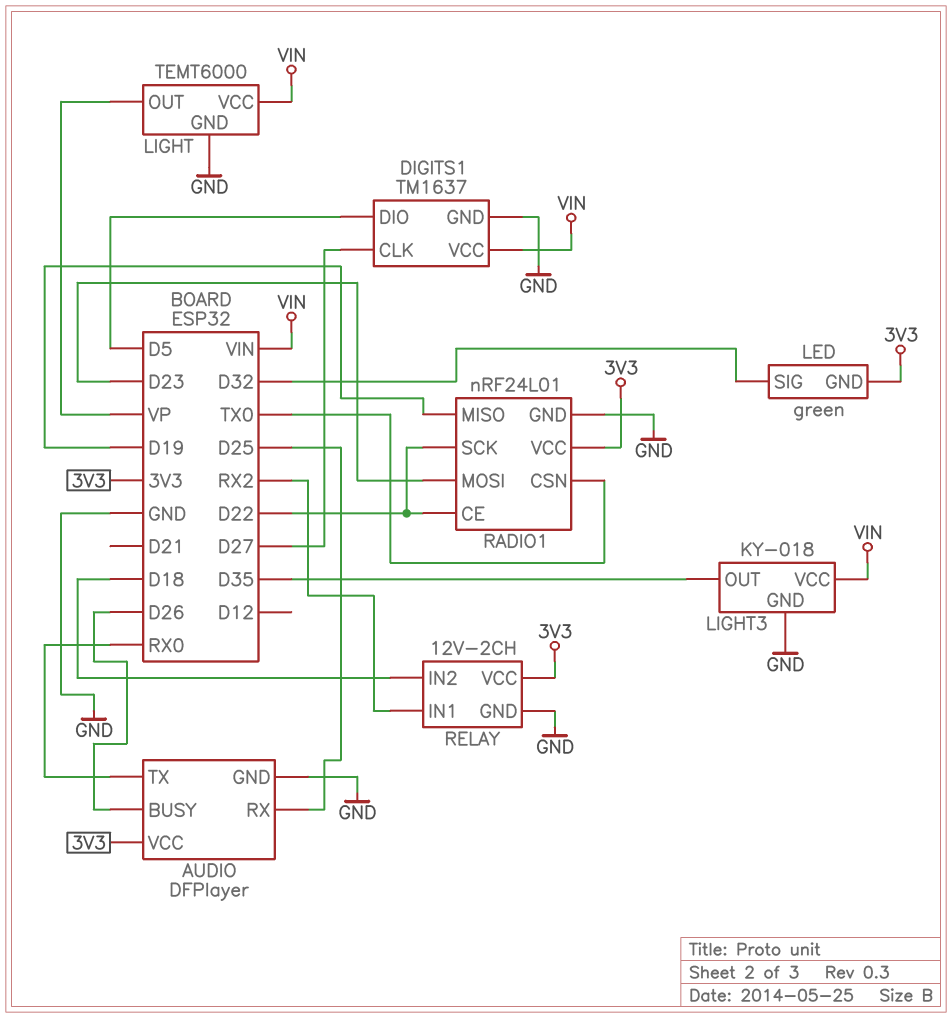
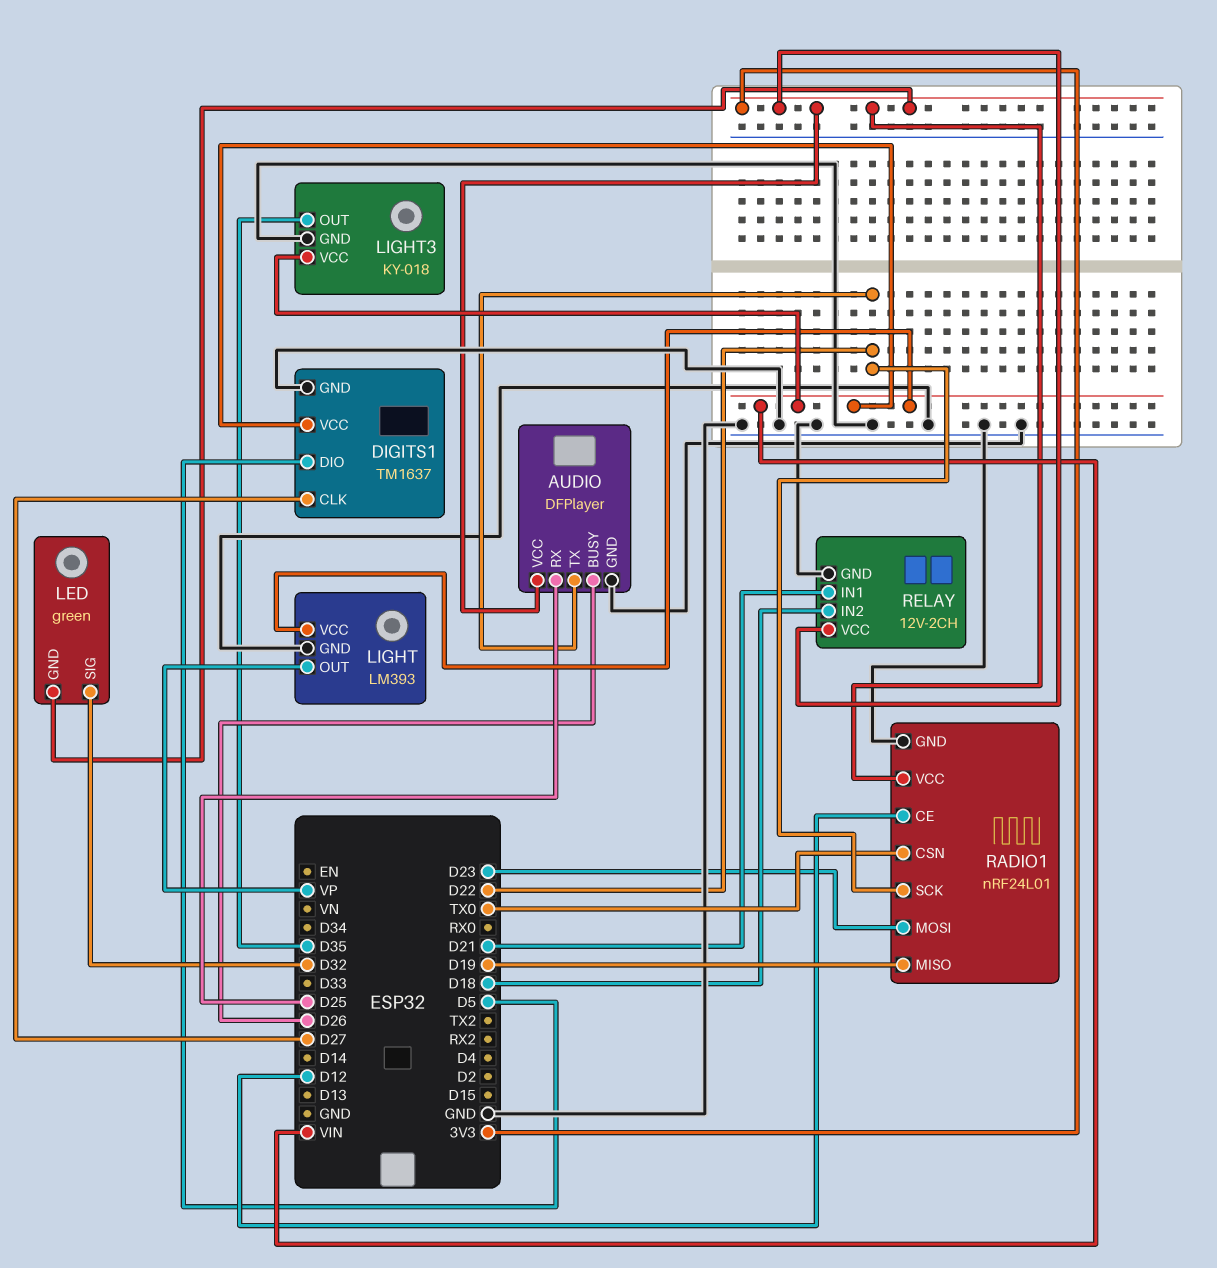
AUDIO pin TX: RX0 -> D22
LIGHT: TEMT6000 -> LM393
RADIO1 pin CE: D22 -> D12
RELAY pin IN1: RX2 -> D21

